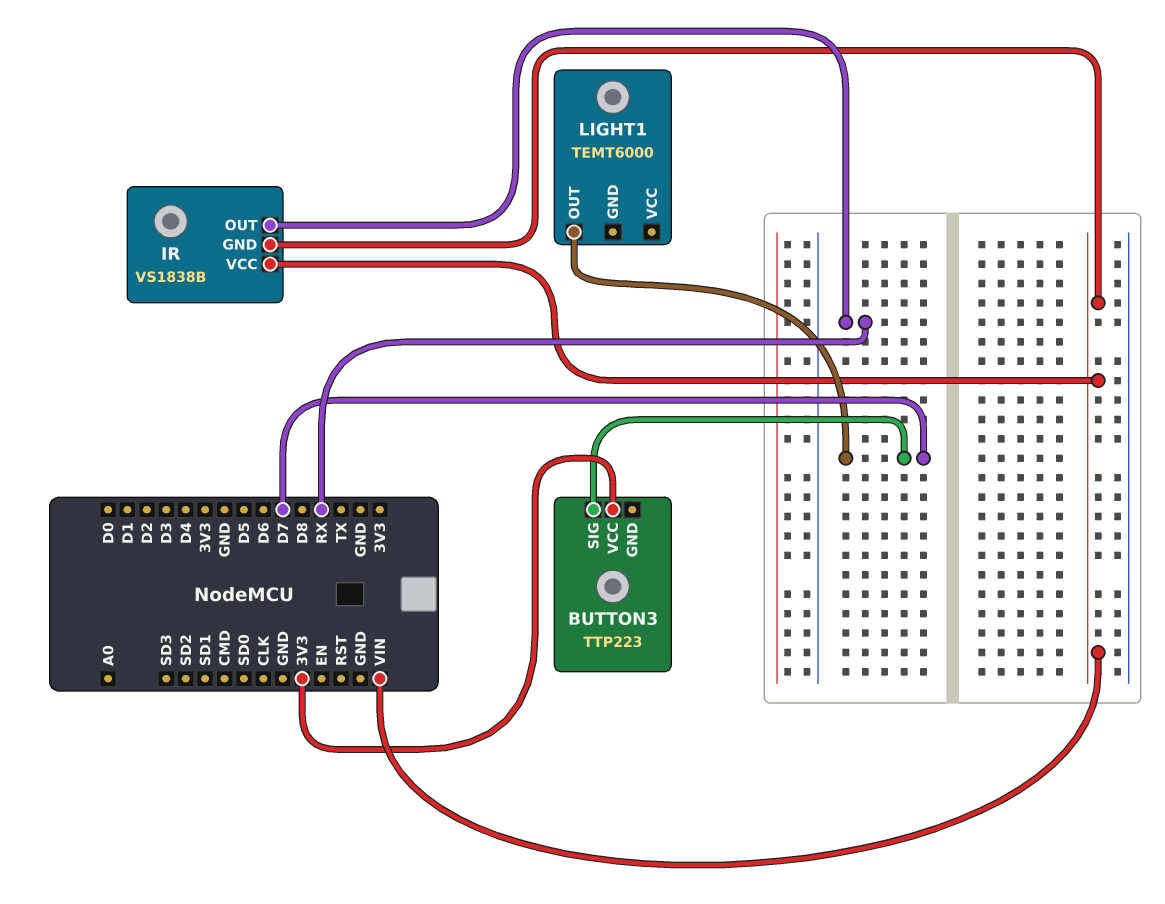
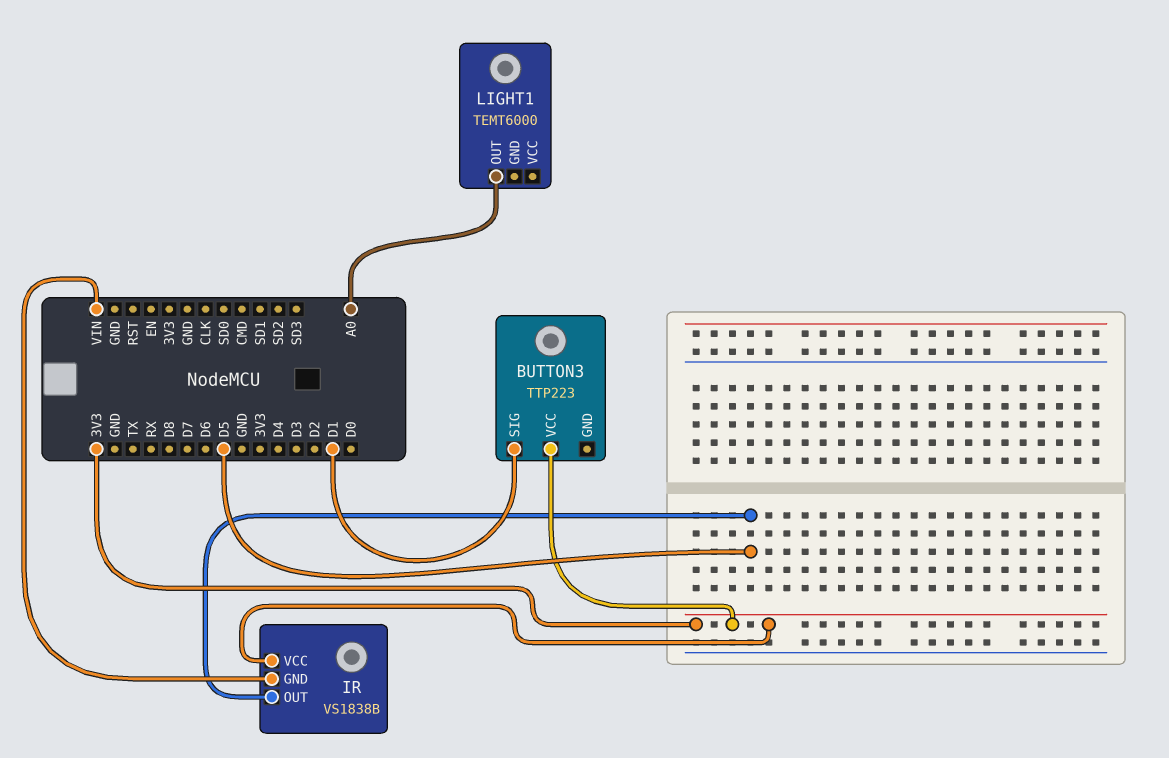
BUTTON3 pin SIG: D7 -> D1
IR pin OUT: RX -> D5
IR pin VCC: VIN -> 3V3
LIGHT1 pin OUT: D7 -> A0

